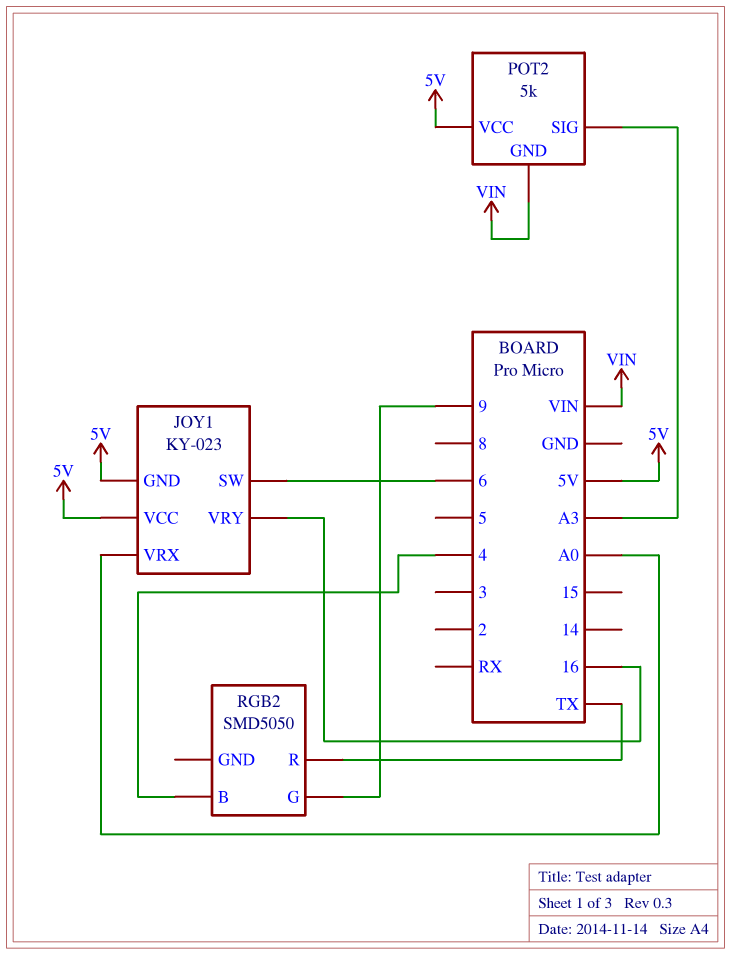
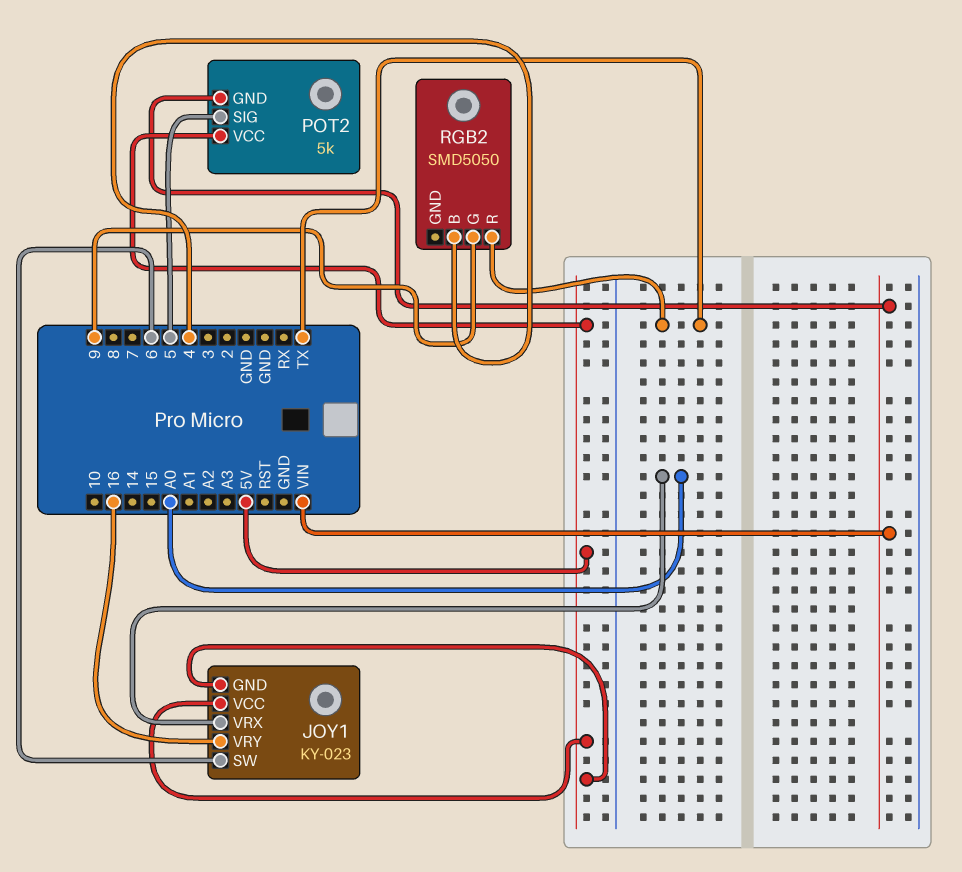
POT2 pin SIG: A3 -> 5

